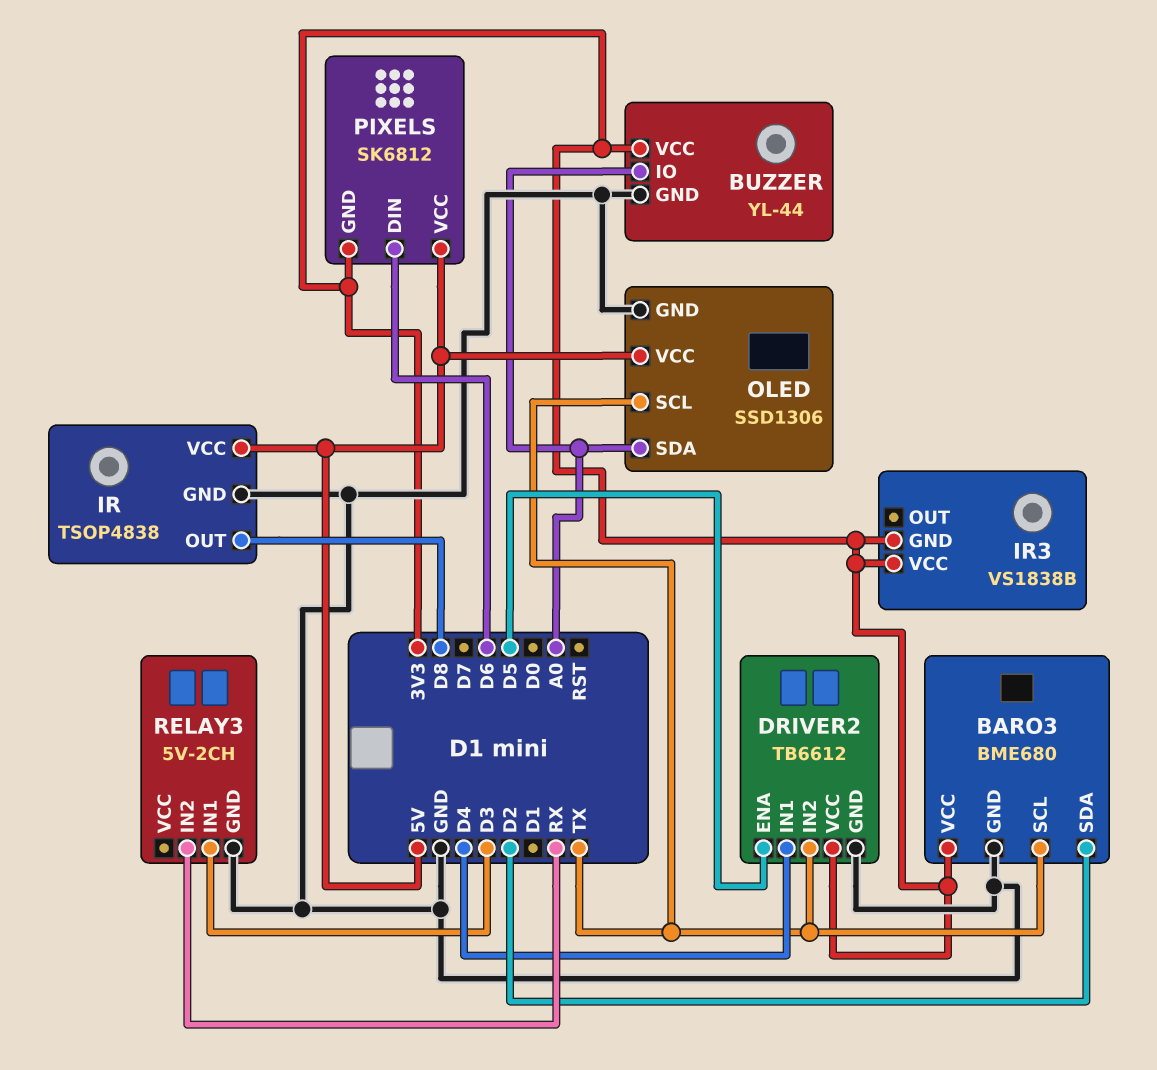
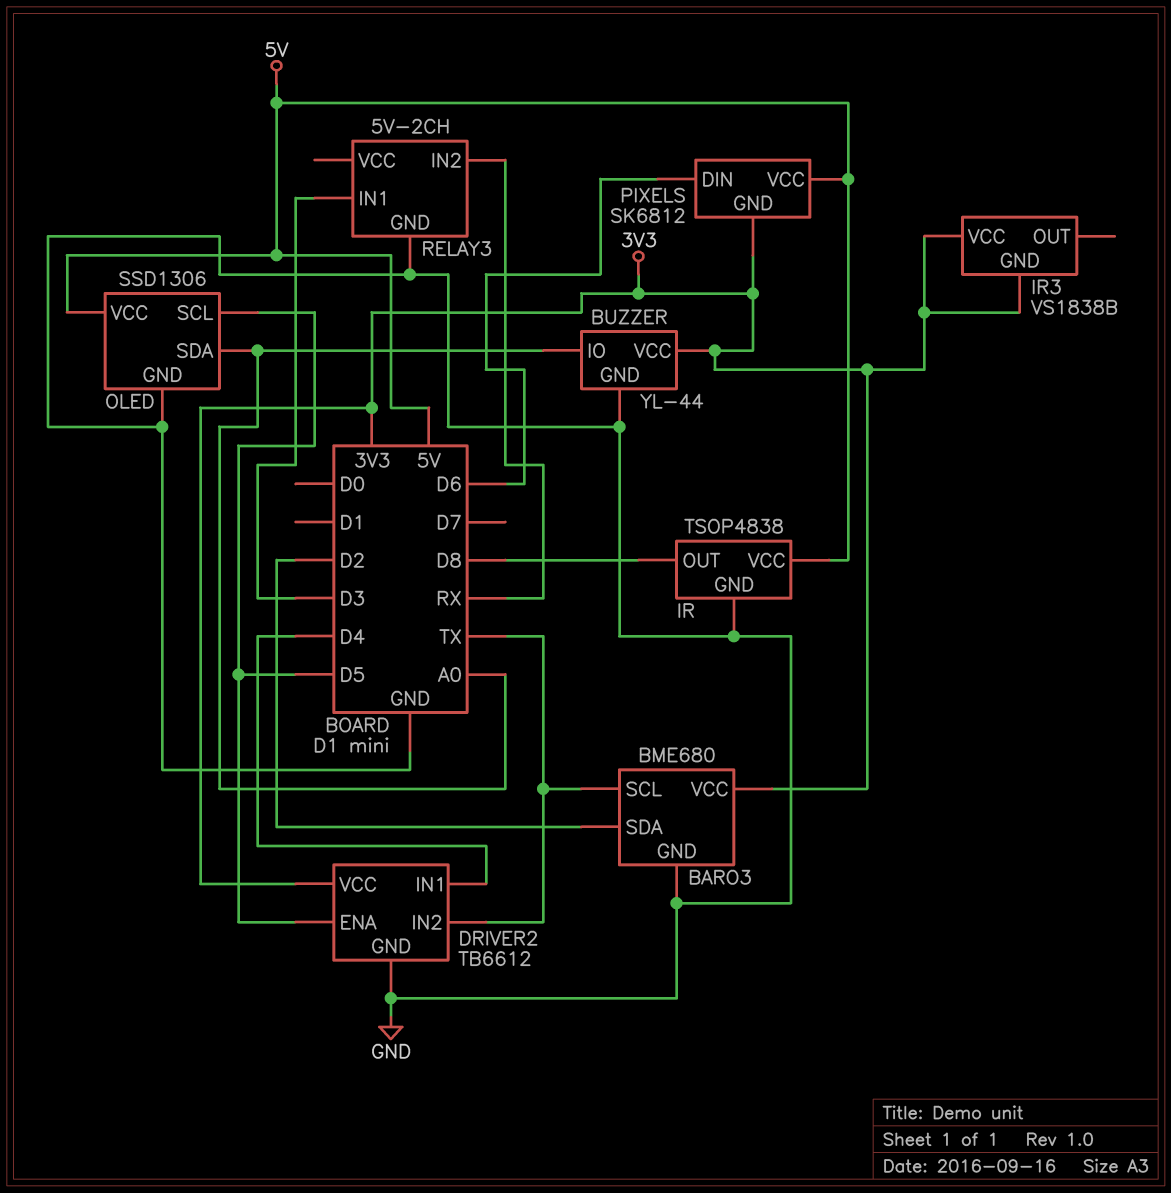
OLED pin SCL: TX -> D5

